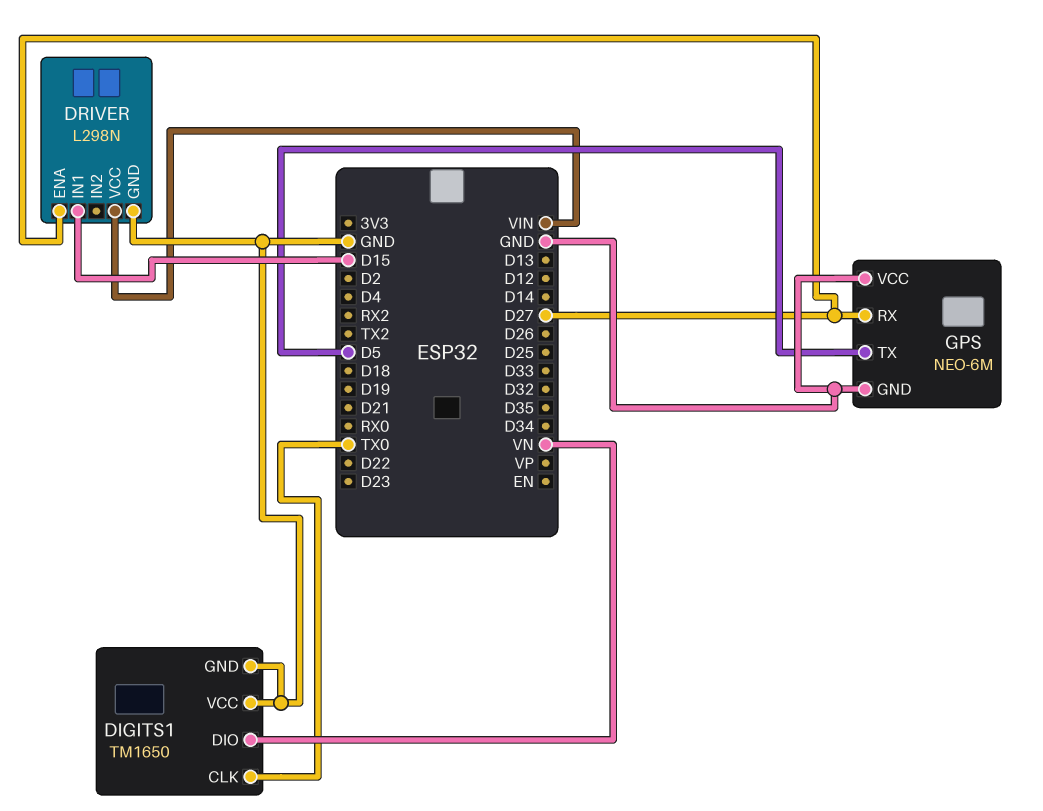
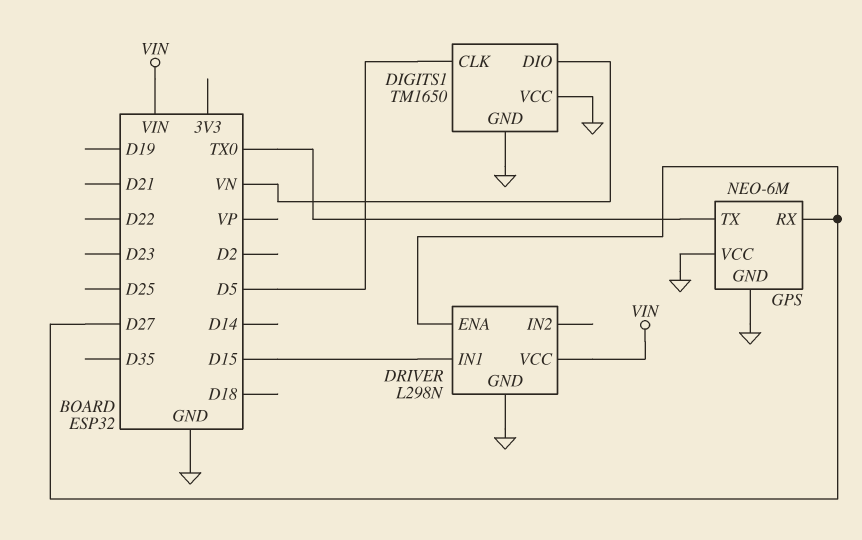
DIGITS1 pin CLK: TX0 -> D5
GPS pin TX: D5 -> TX0

